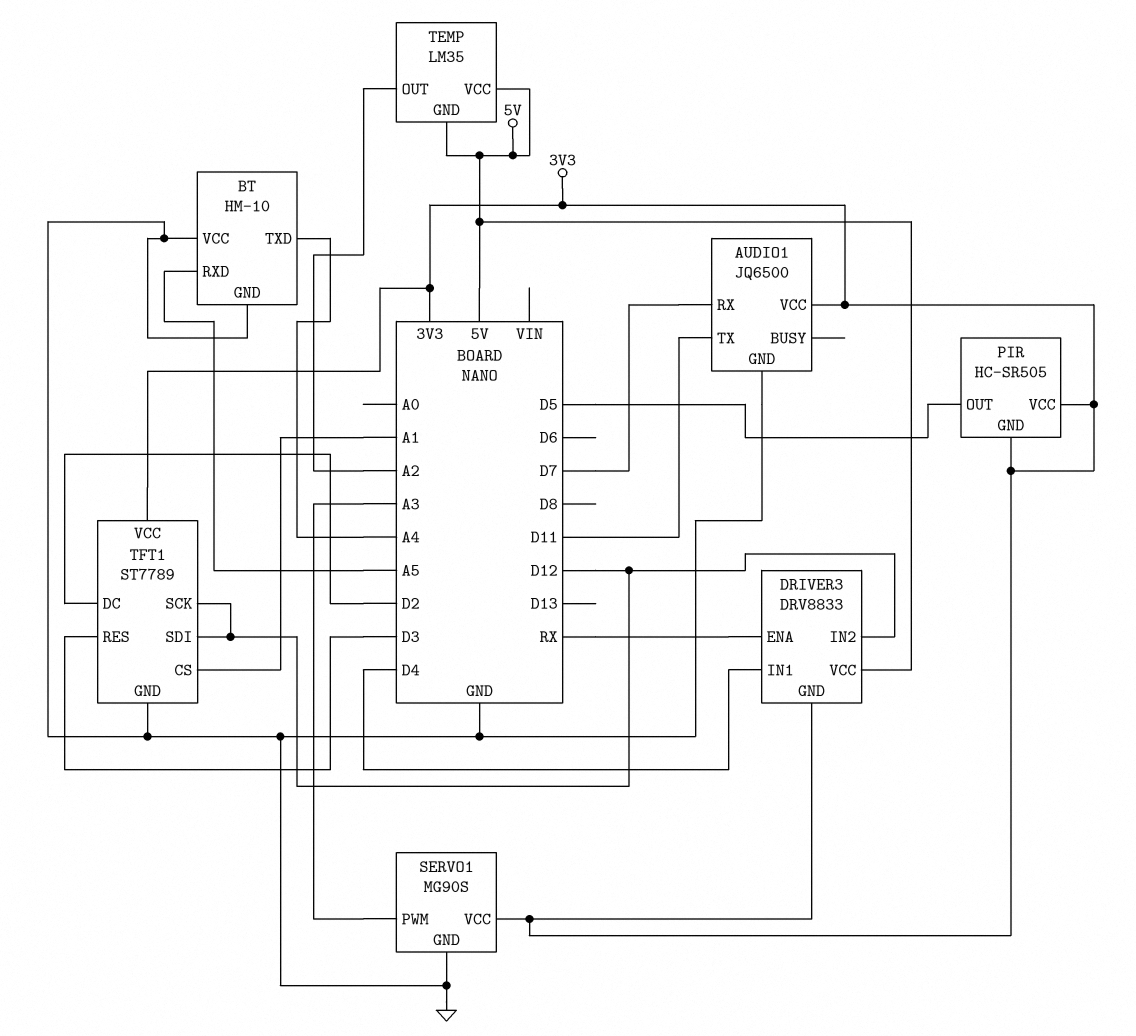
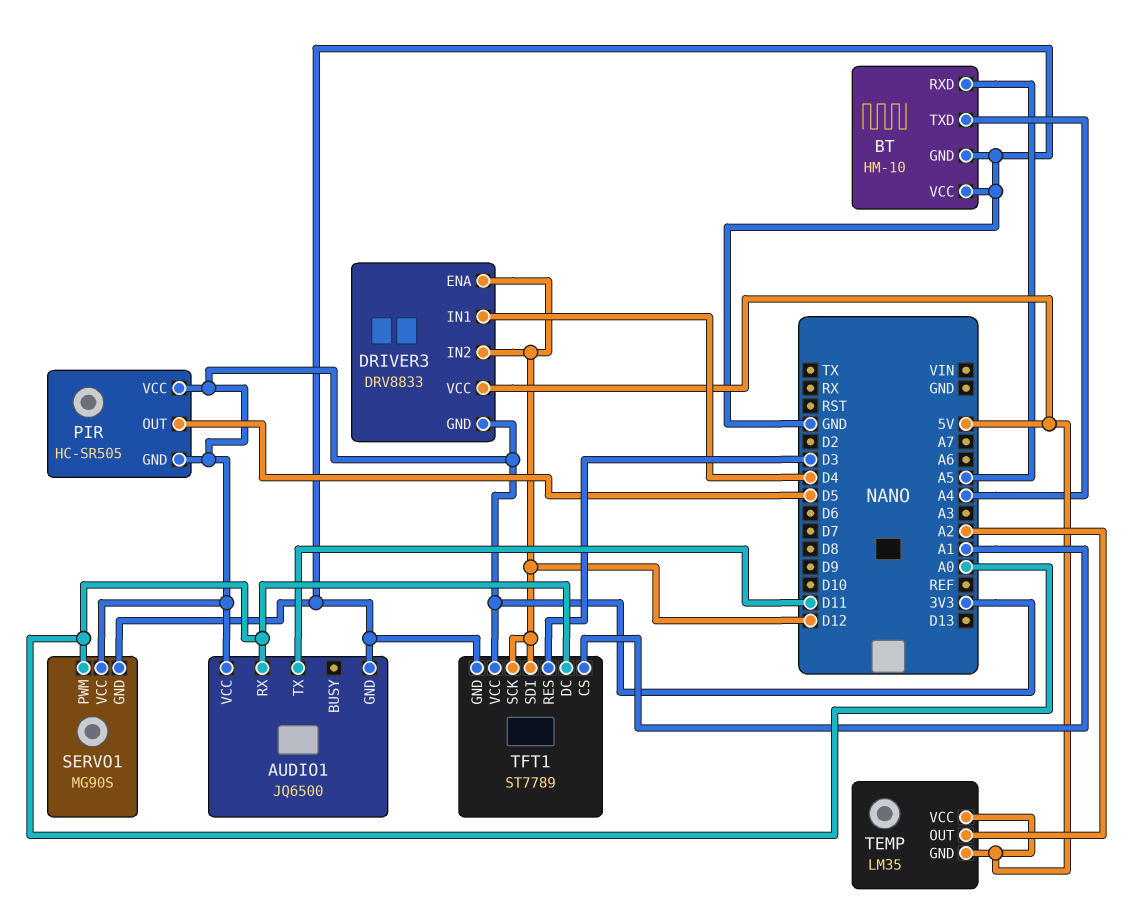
AUDIO1 pin RX: D7 -> A0
DRIVER3 pin ENA: RX -> D12
SERVO1 pin PWM: A3 -> A0
TFT1 pin DC: D2 -> A0

